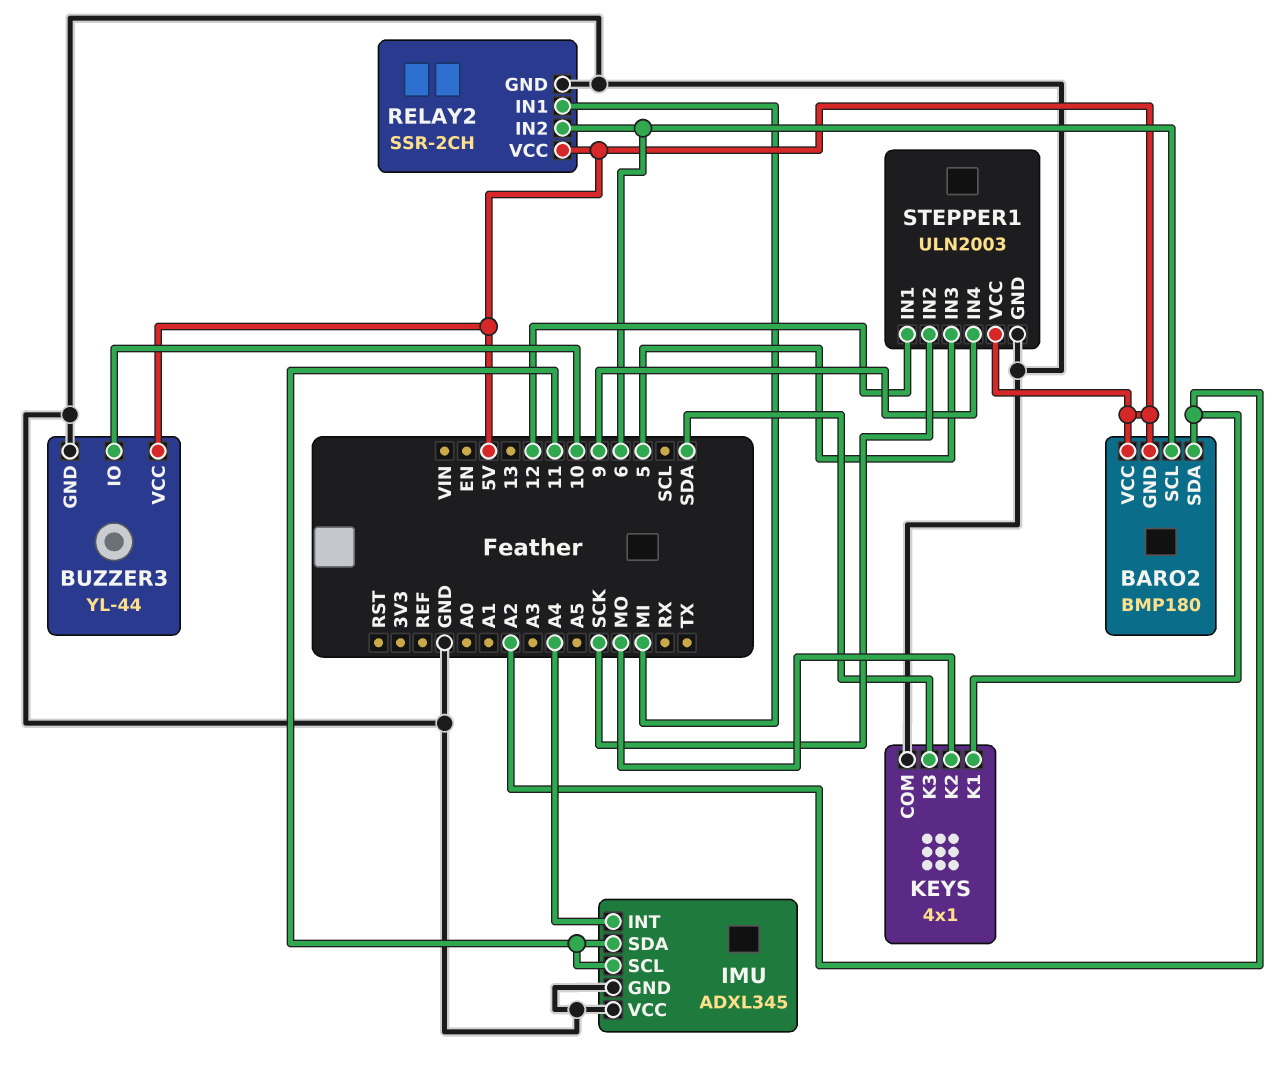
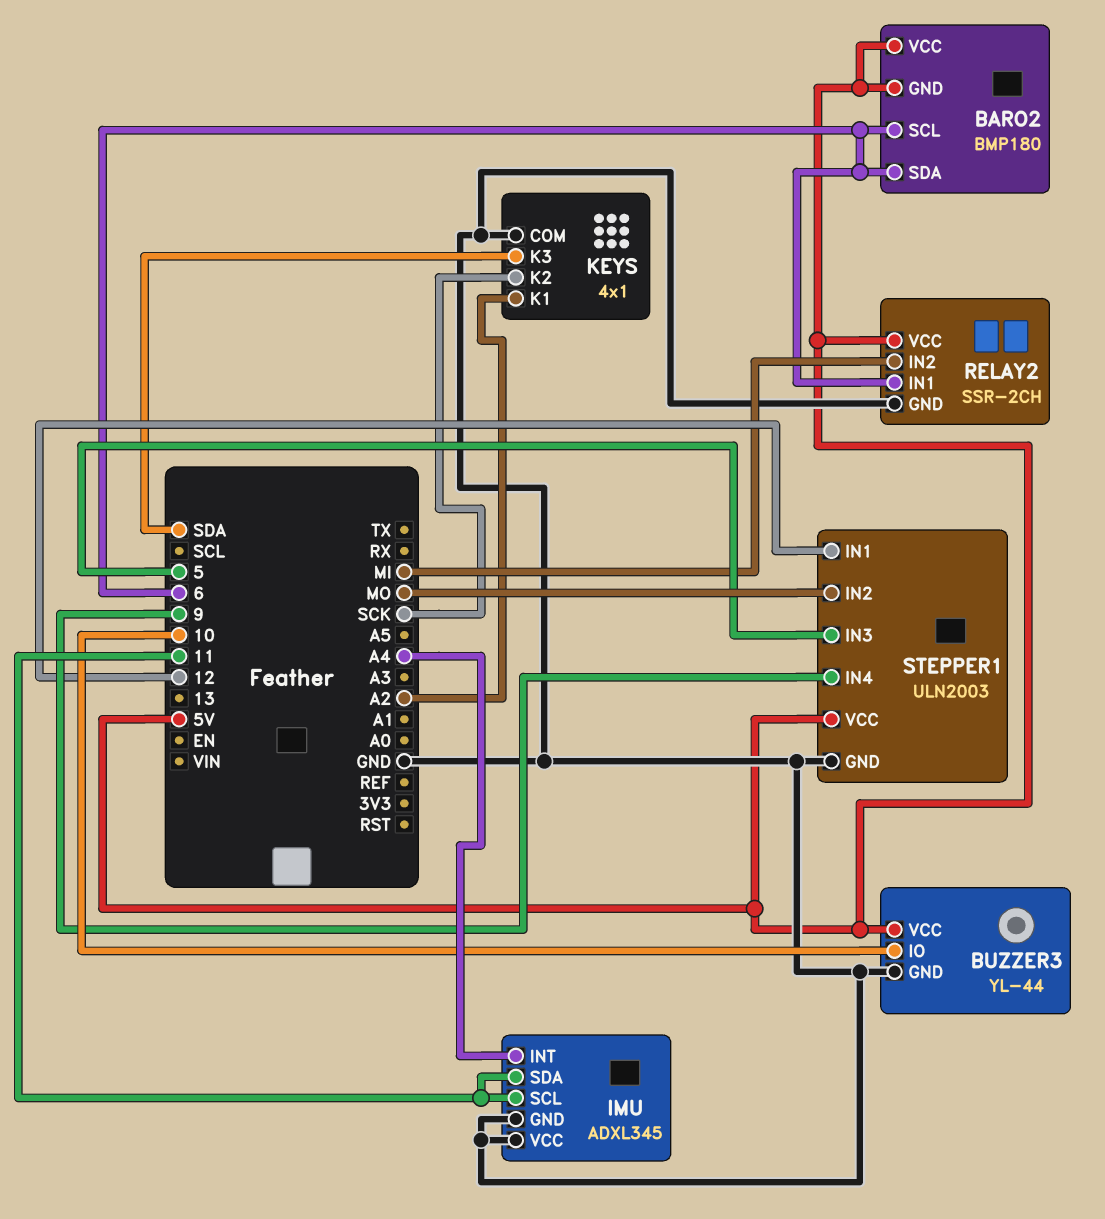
BARO2 pin SDA: A2 -> 6
KEYS pin K2: MO -> SCK
RELAY2 pin IN1: MI -> 6
RELAY2 pin IN2: 6 -> MI
STEPPER1 pin IN2: SCK -> MO

